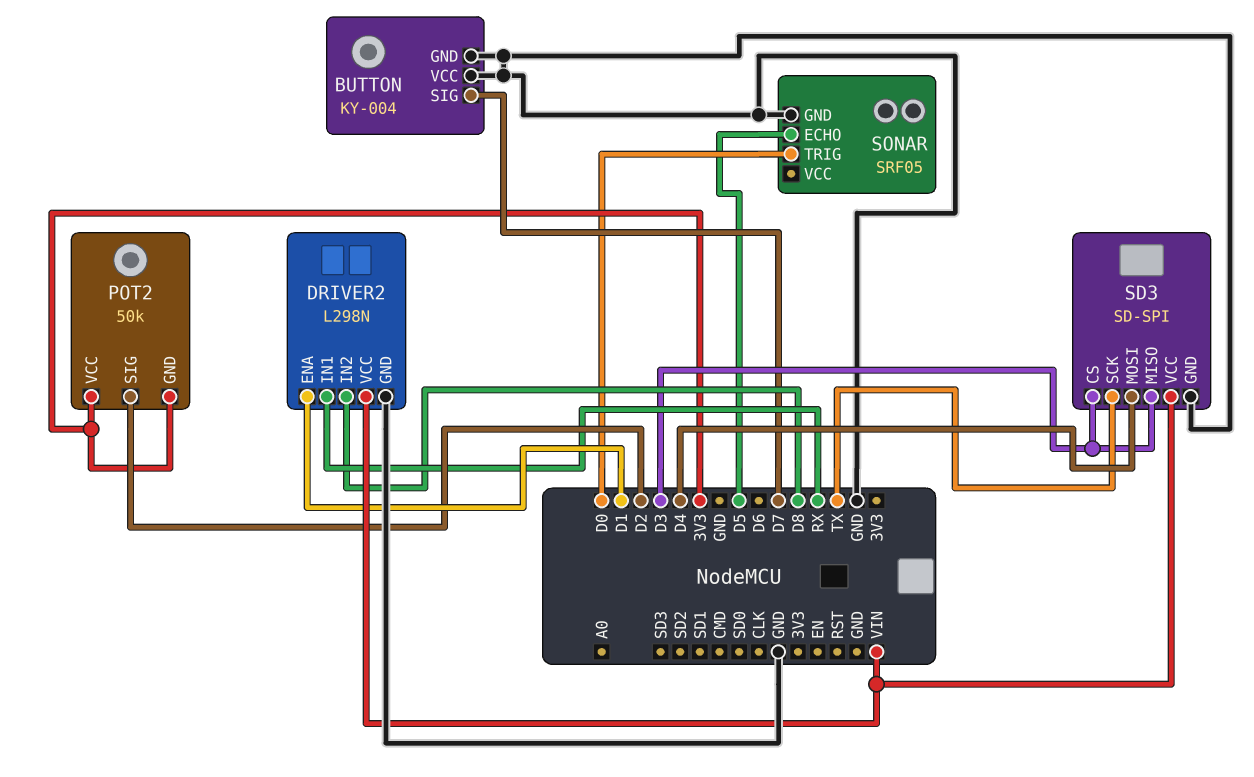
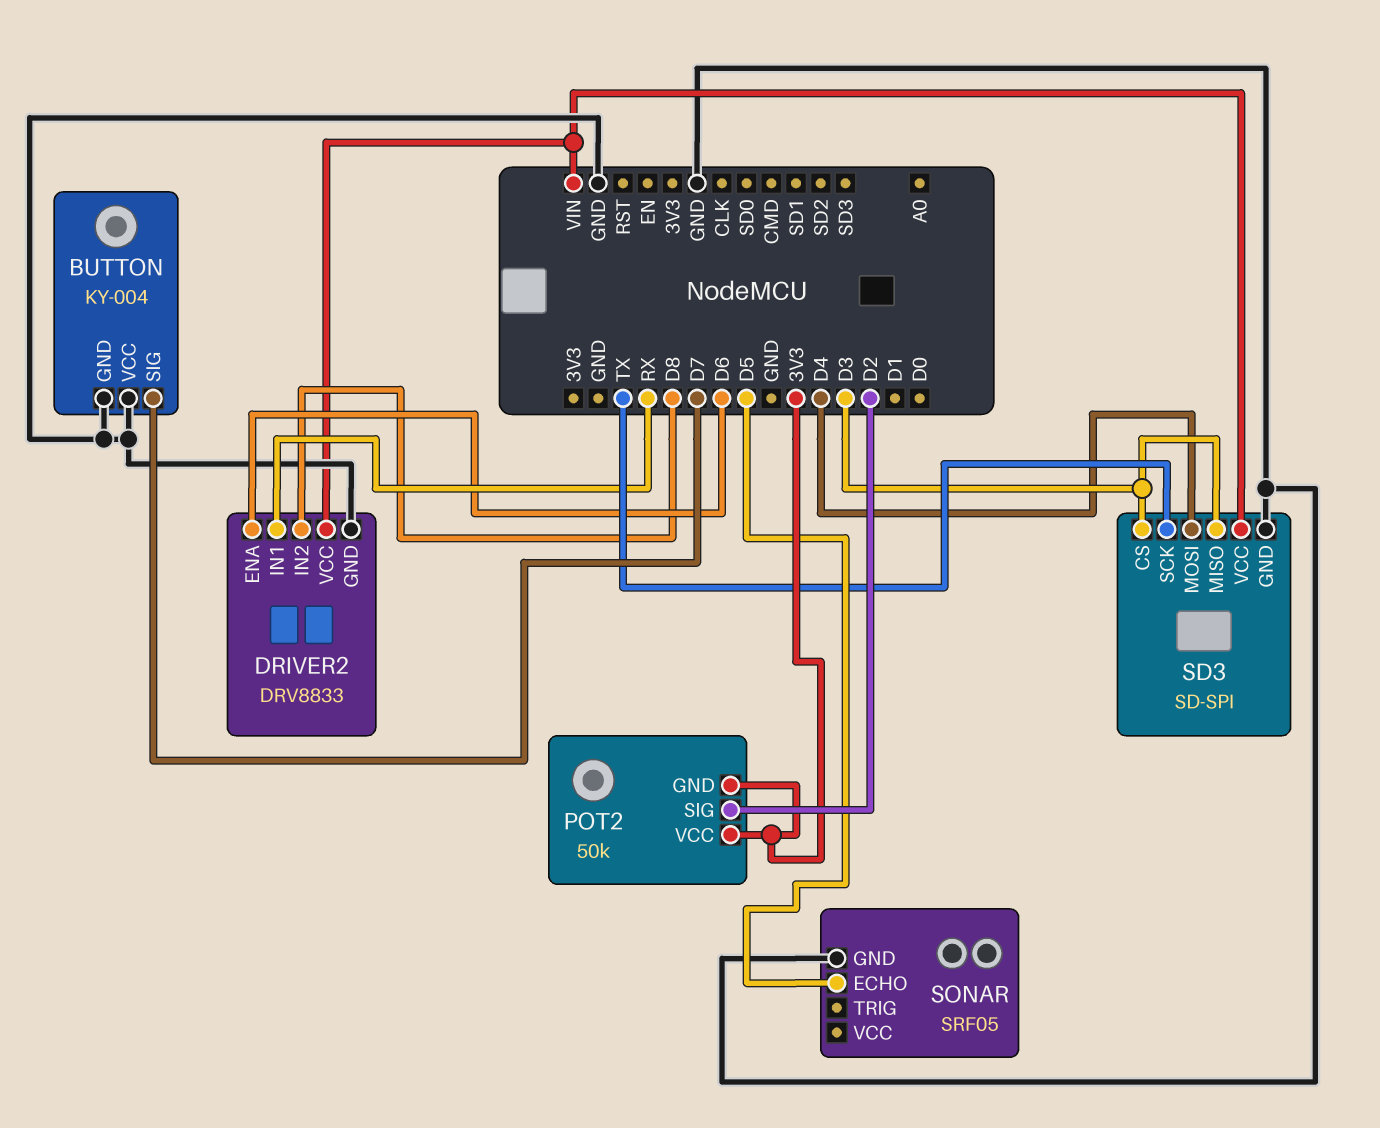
DRIVER2: L298N -> DRV8833
DRIVER2 pin ENA: D1 -> D6
SONAR pin TRIG: D0 -> none

